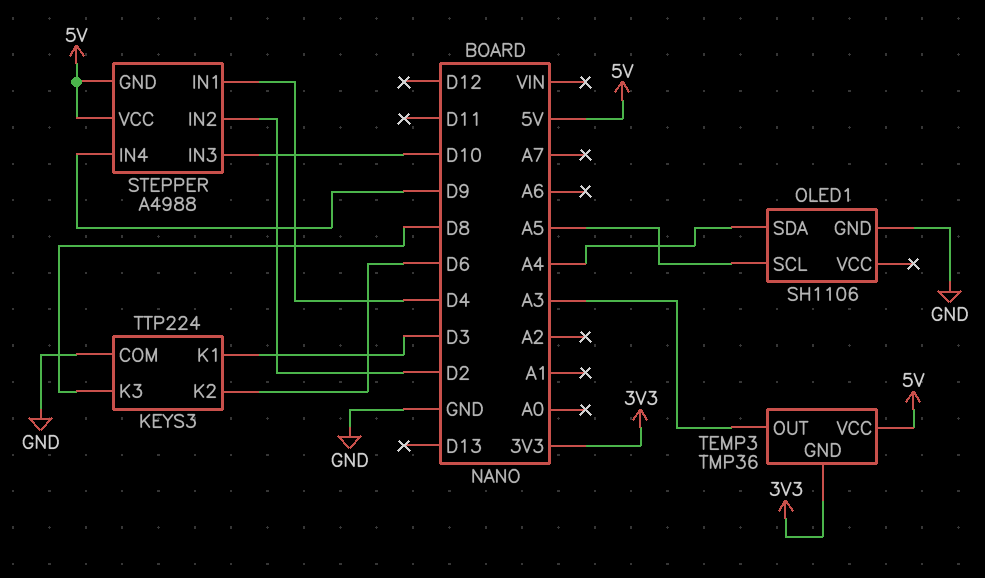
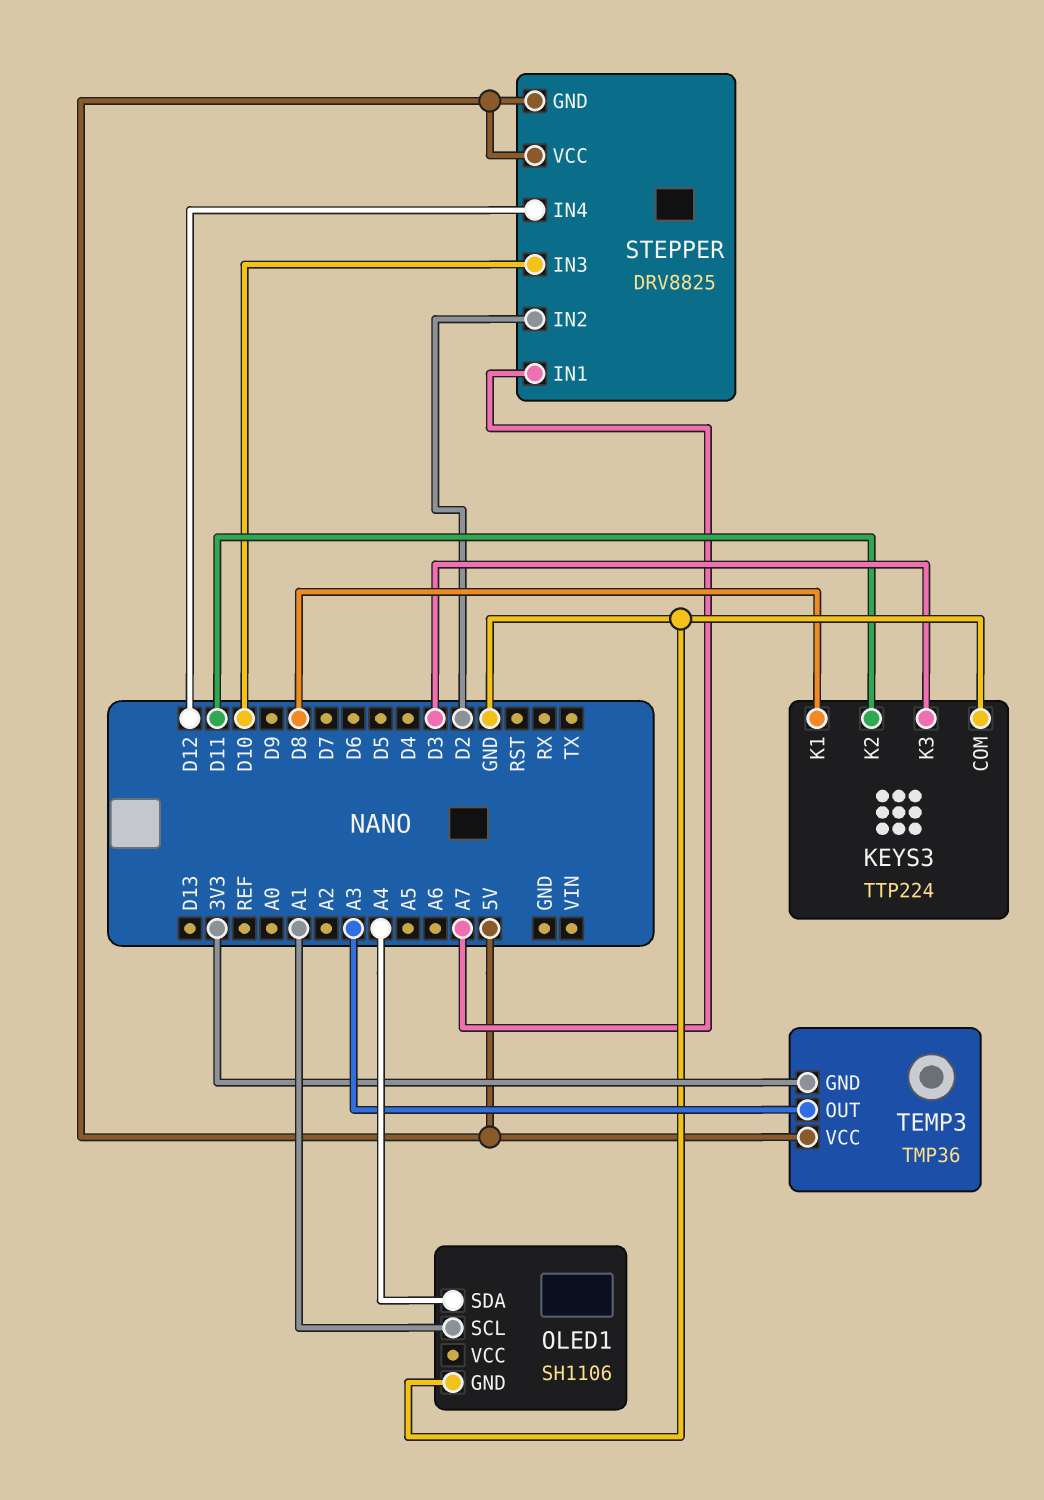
KEYS3 pin K1: D3 -> D8
KEYS3 pin K2: D6 -> D11
KEYS3 pin K3: D8 -> D3
OLED1 pin SCL: A5 -> A1
STEPPER: A4988 -> DRV8825
STEPPER pin IN1: D4 -> A7
STEPPER pin IN4: D9 -> D12

